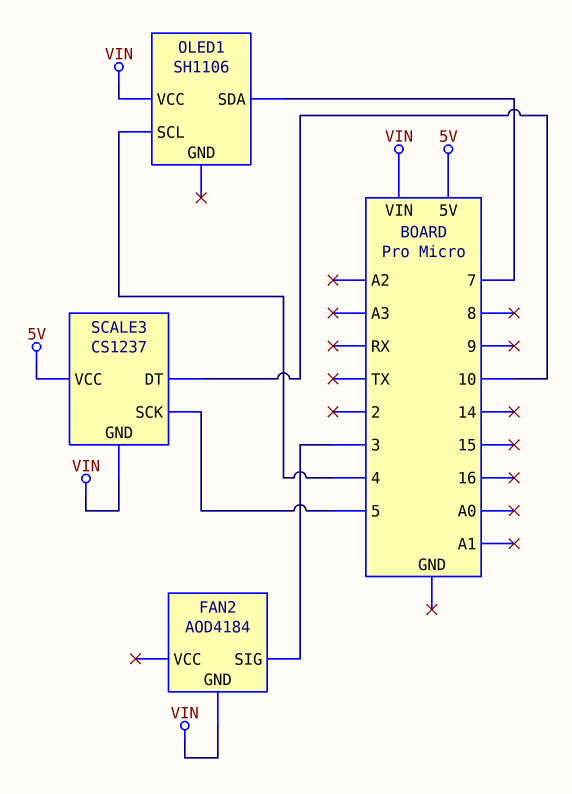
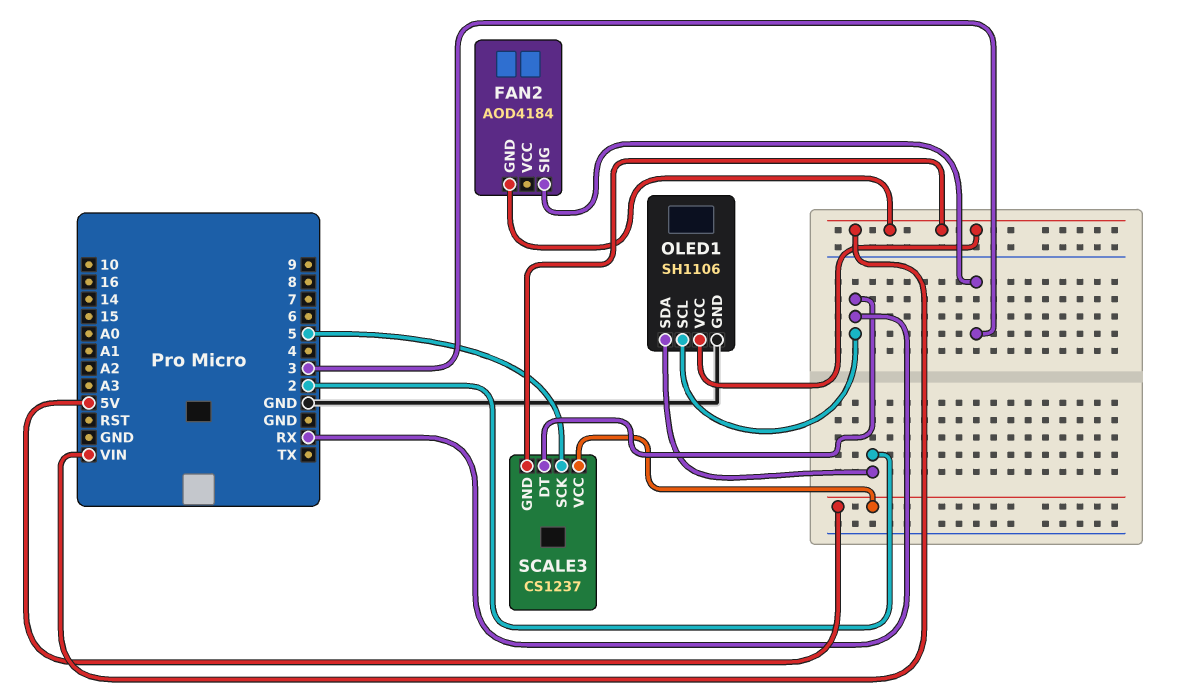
OLED1 pin GND: none -> GND
OLED1 pin SCL: 4 -> RX
OLED1 pin SDA: 7 -> 2
SCALE3 pin DT: 10 -> RX

